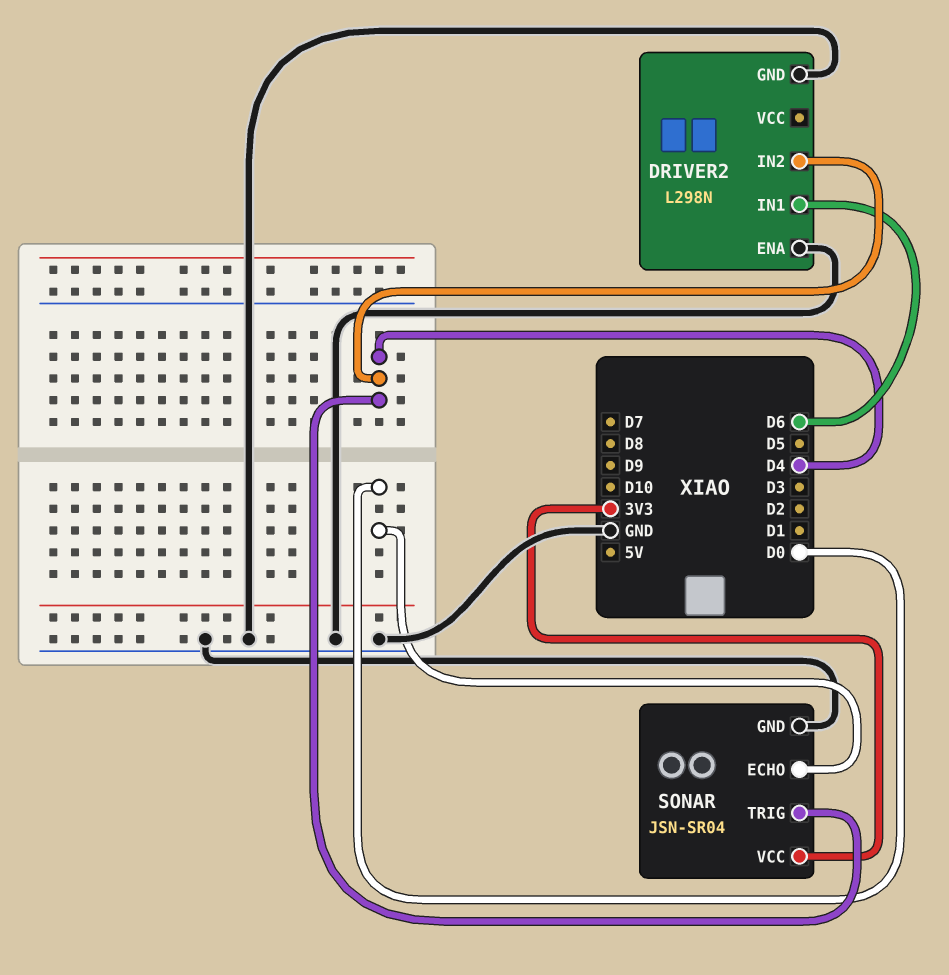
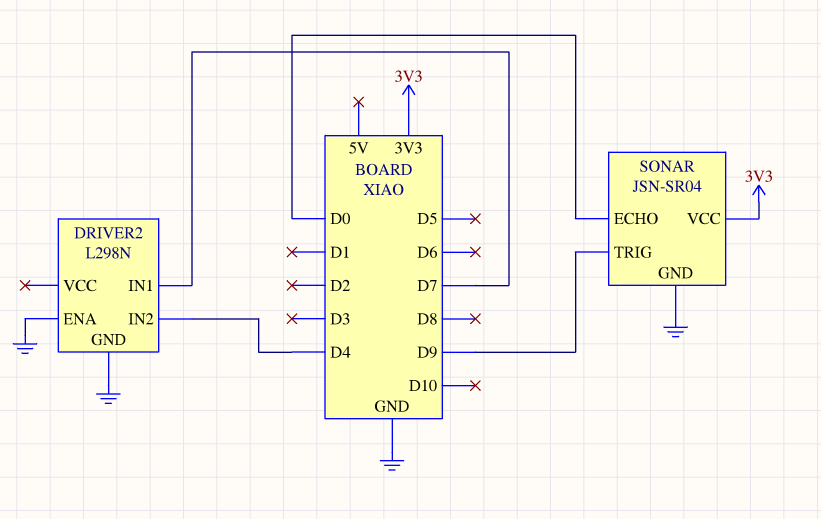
DRIVER2 pin IN1: D6 -> D7
SONAR pin TRIG: D4 -> D9

